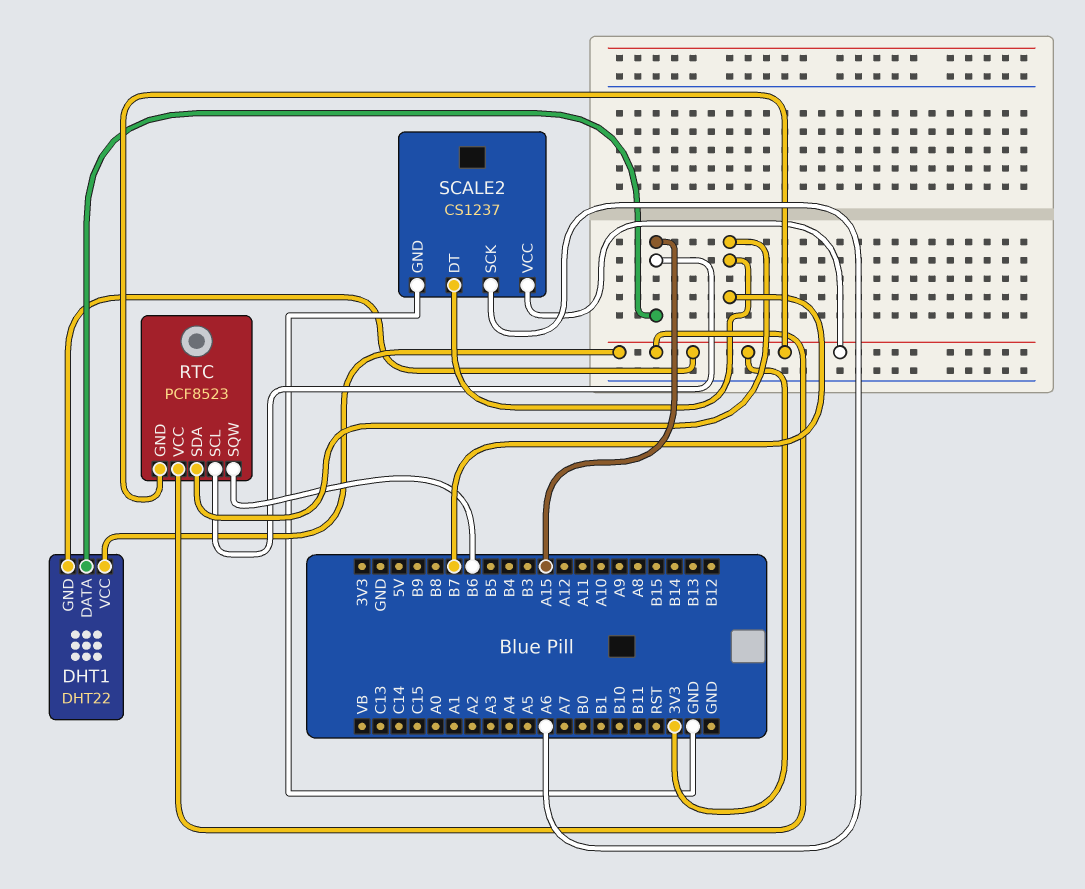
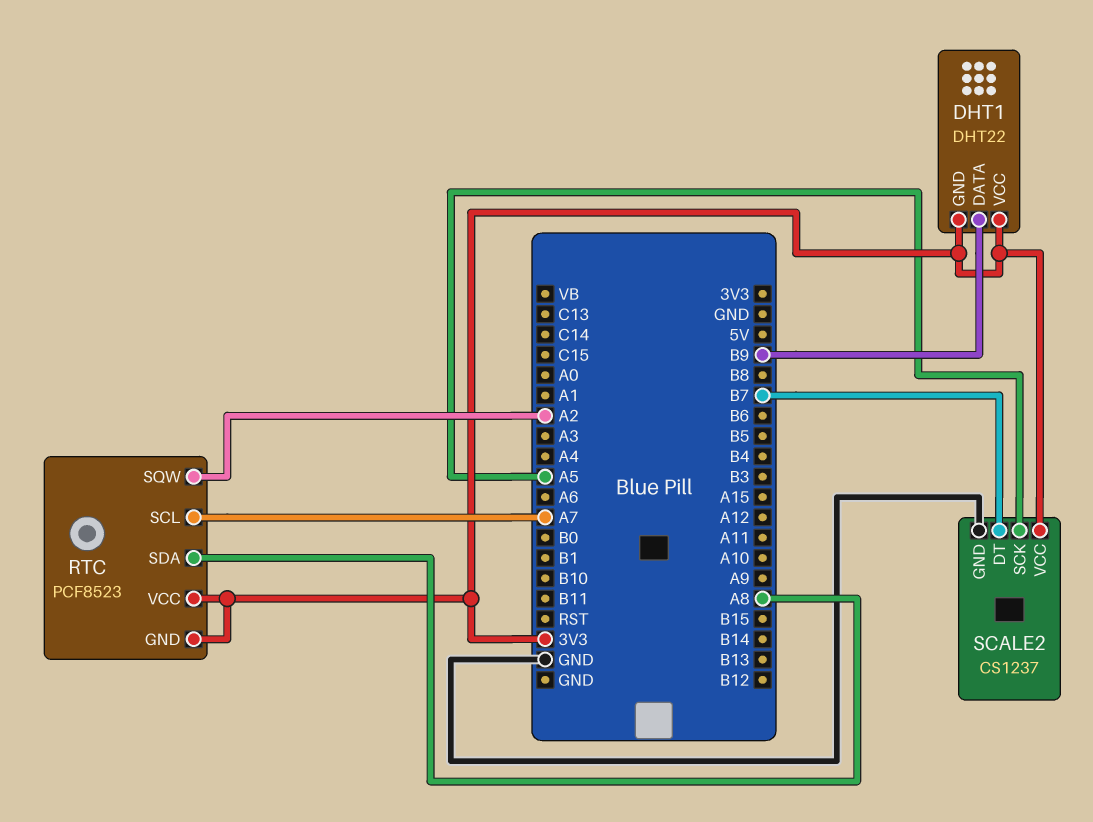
DHT1 pin DATA: A15 -> B9
RTC pin SCL: A15 -> A7
RTC pin SDA: B7 -> A8
RTC pin SQW: B6 -> A2
SCALE2 pin SCK: A6 -> A5

